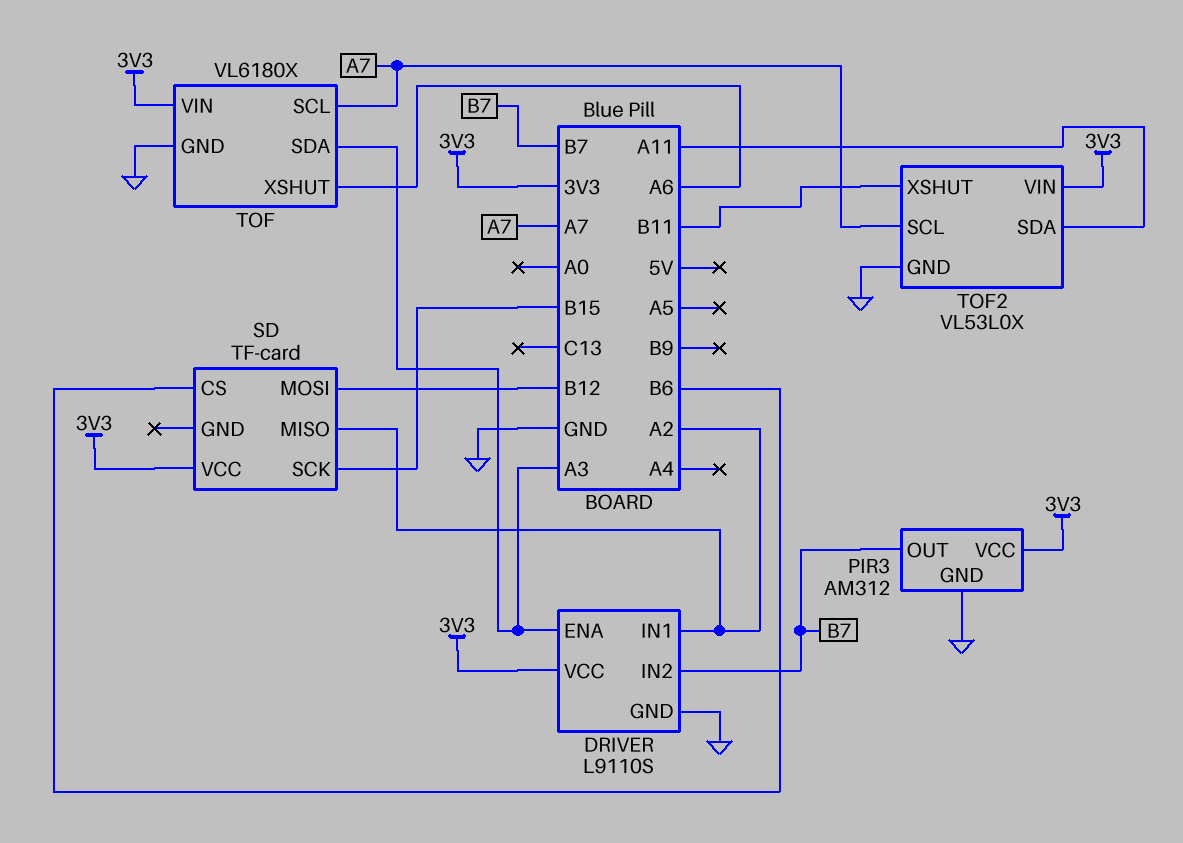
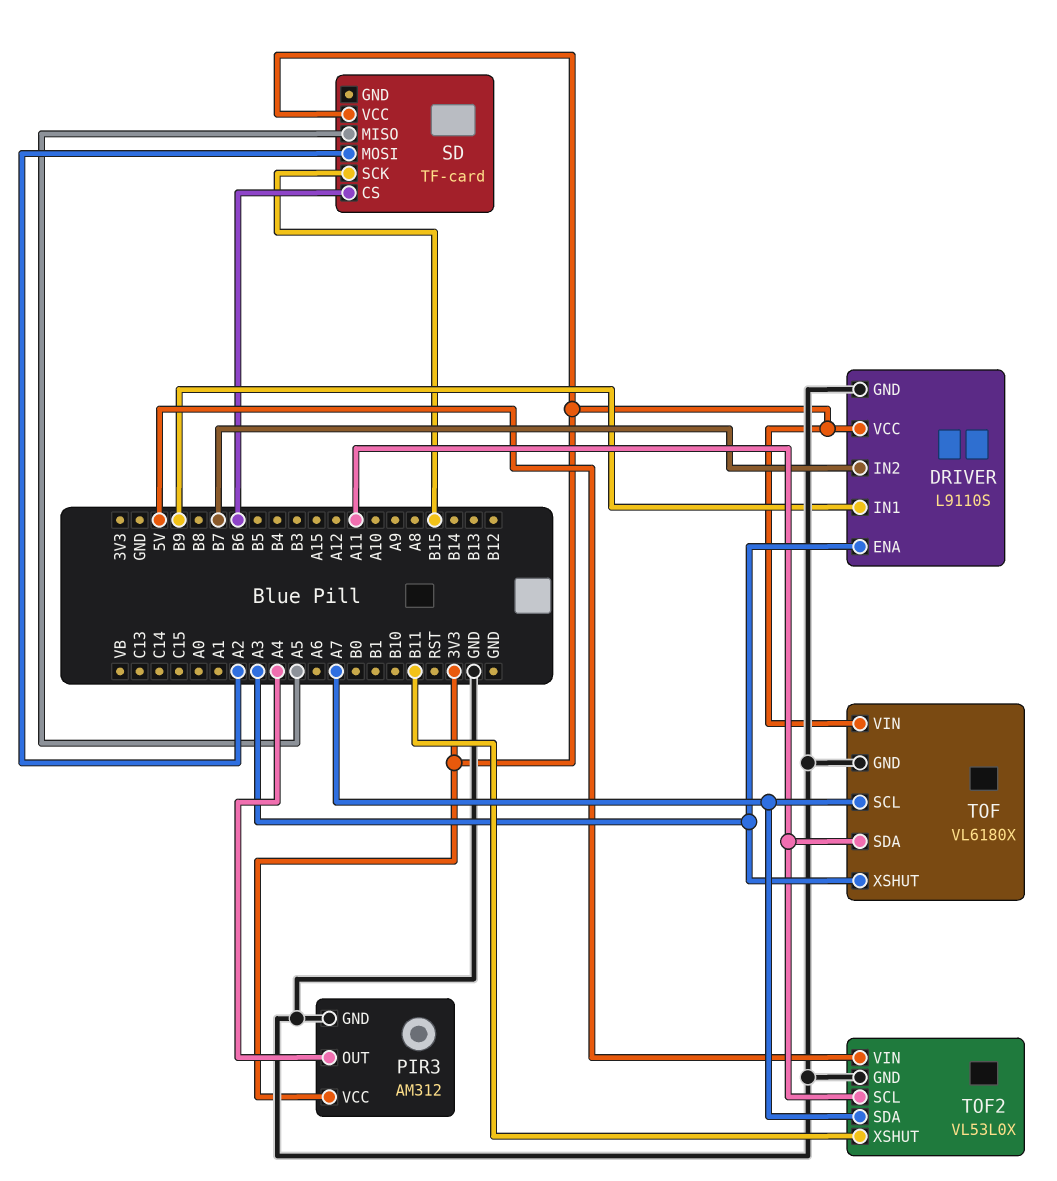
DRIVER pin IN1: A2 -> B9
PIR3 pin OUT: B7 -> A4
SD pin MISO: A2 -> A5
SD pin MOSI: B12 -> A2
TOF pin SDA: A3 -> A11
TOF pin XSHUT: A6 -> A3
TOF2 pin SCL: A7 -> A11
TOF2 pin SDA: A11 -> A7
TOF2 pin VIN: 3V3 -> 5V

